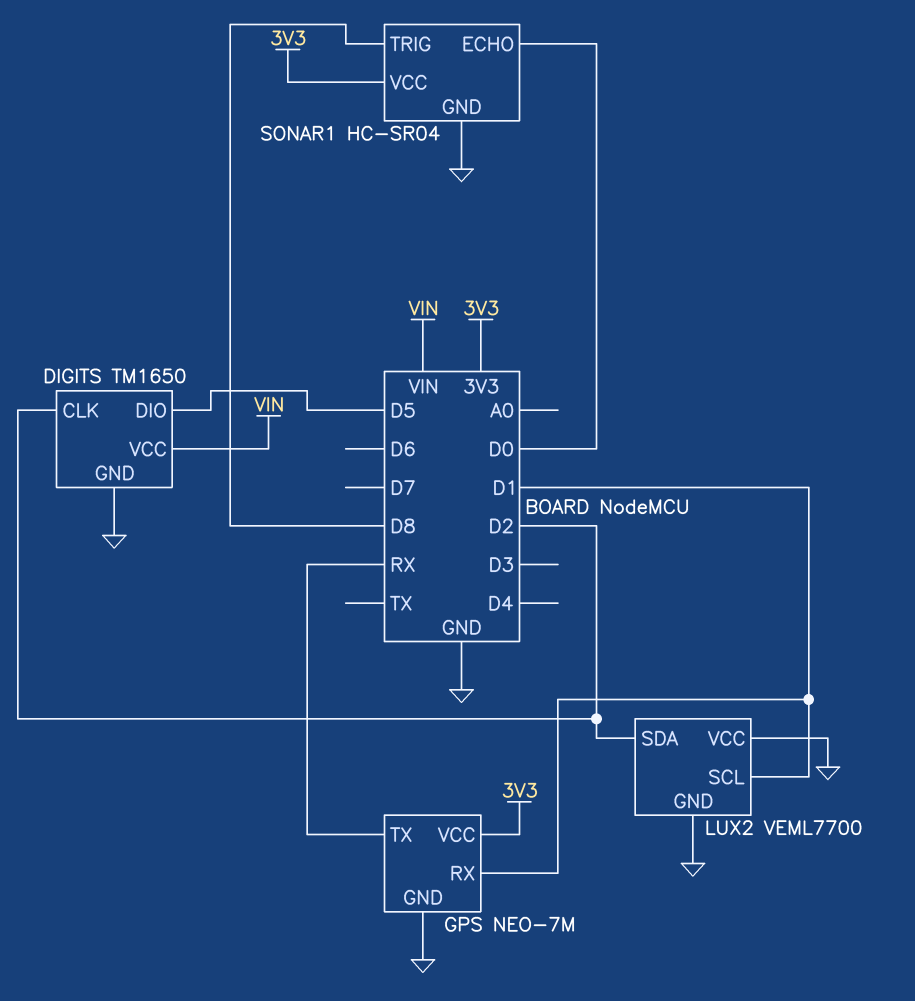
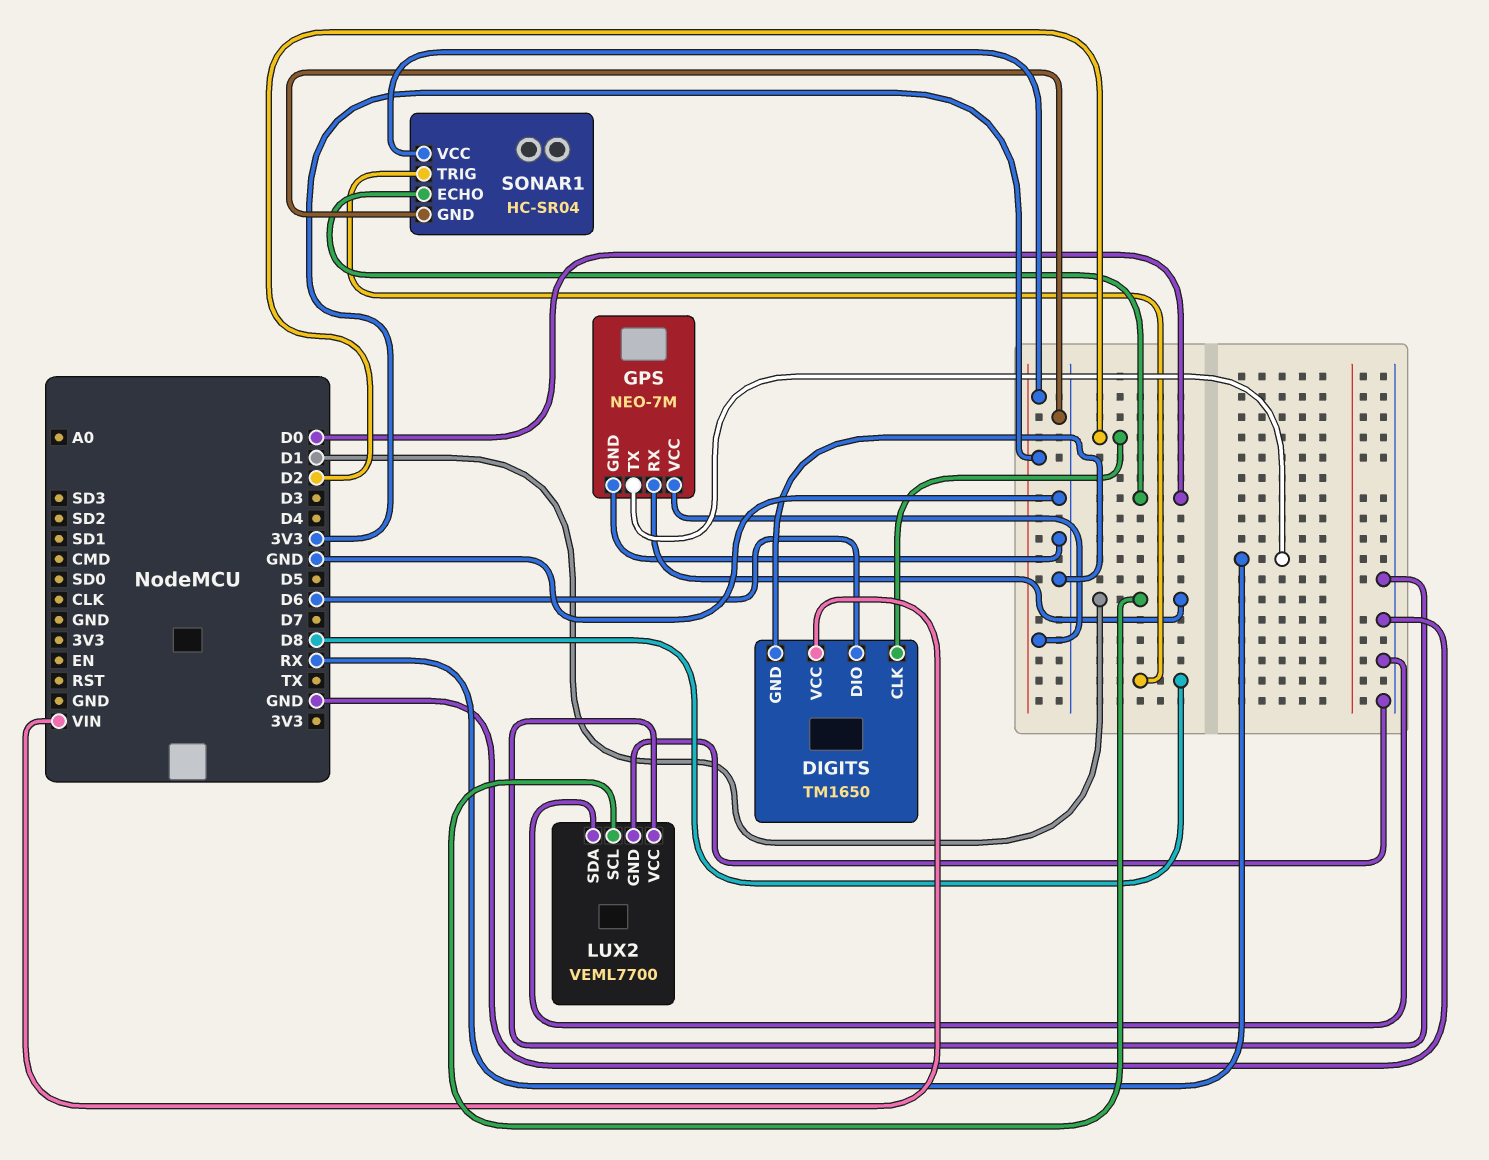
DIGITS pin DIO: D5 -> D6
LUX2 pin SDA: D2 -> GND

